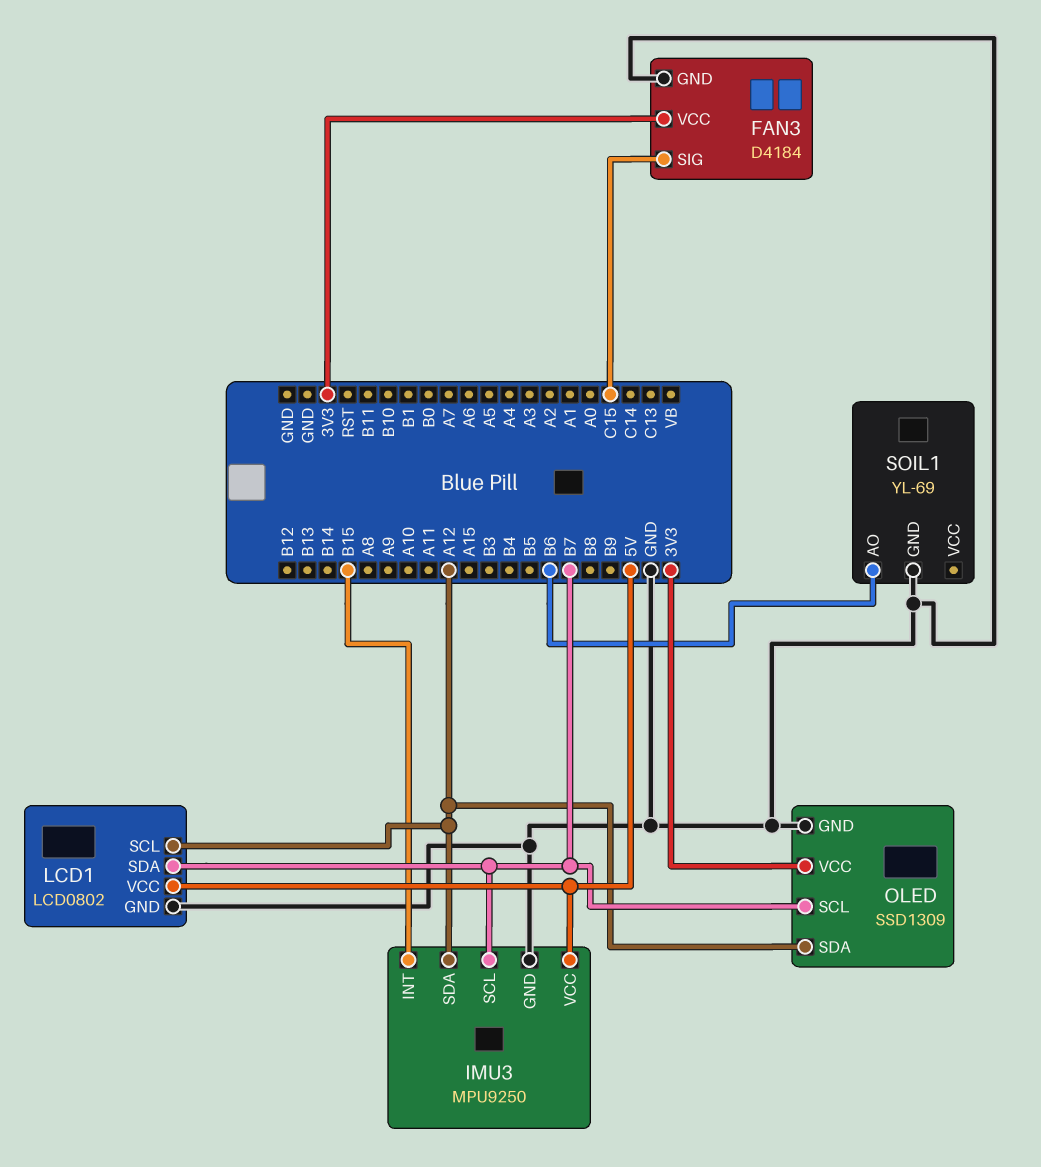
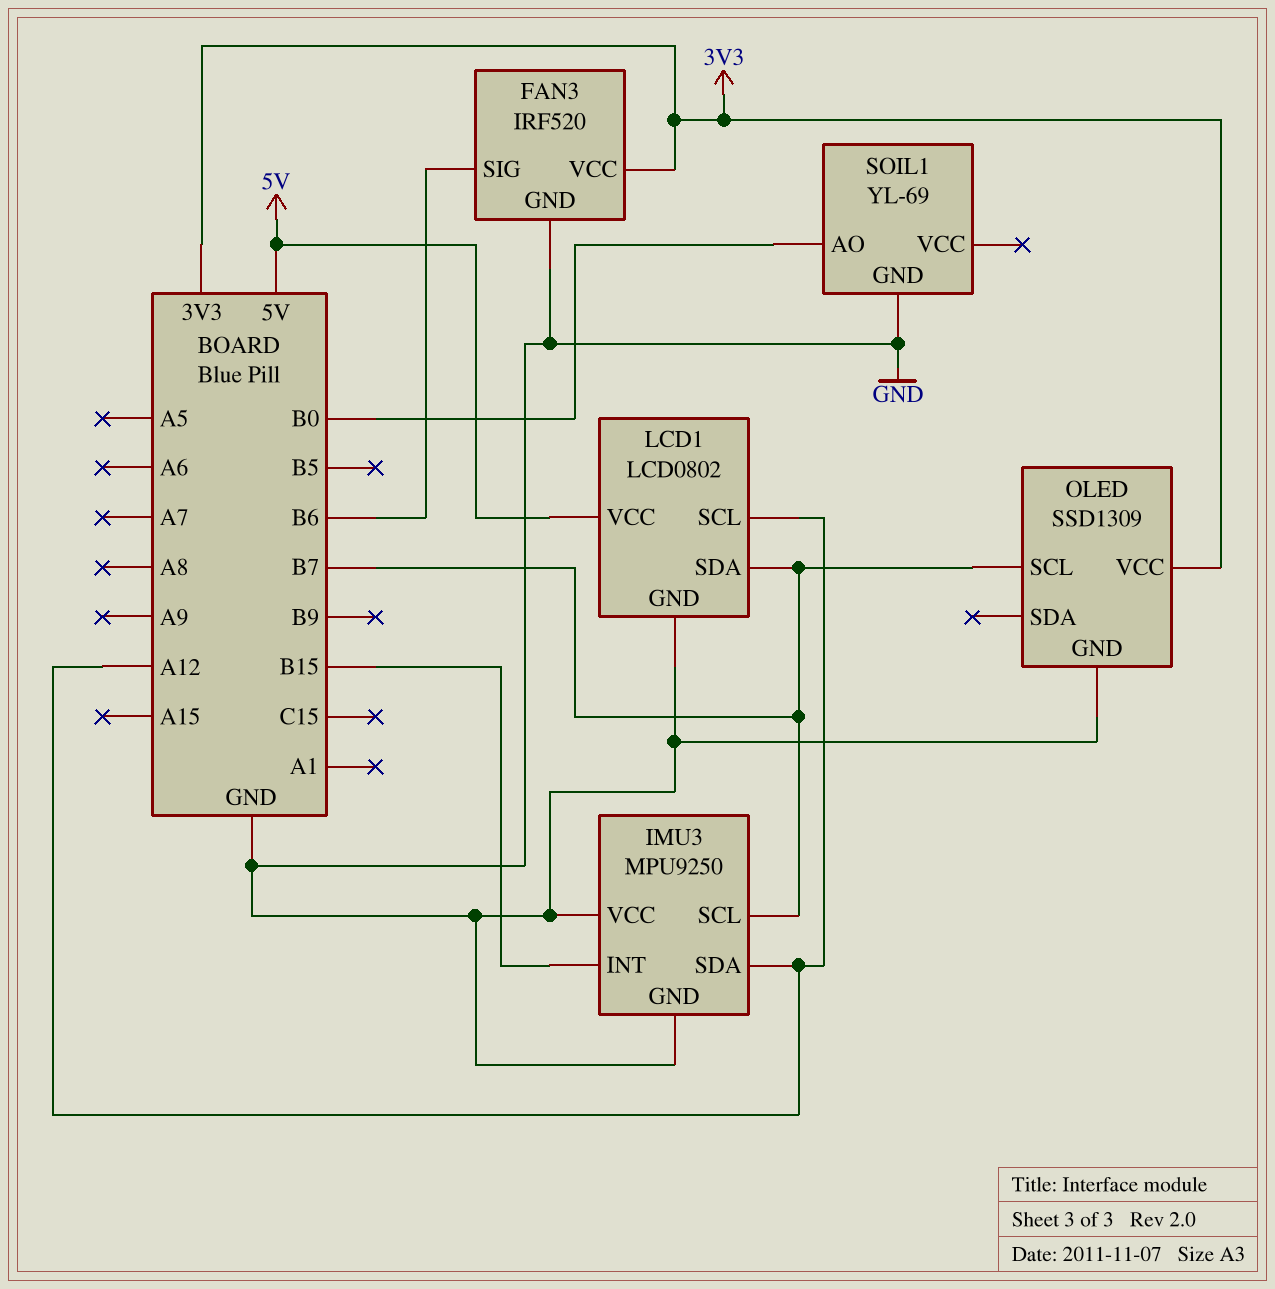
FAN3: D4184 -> IRF520
FAN3 pin SIG: C15 -> B6
IMU3 pin VCC: 5V -> GND
OLED pin SDA: A12 -> none
SOIL1 pin AO: B6 -> B0

